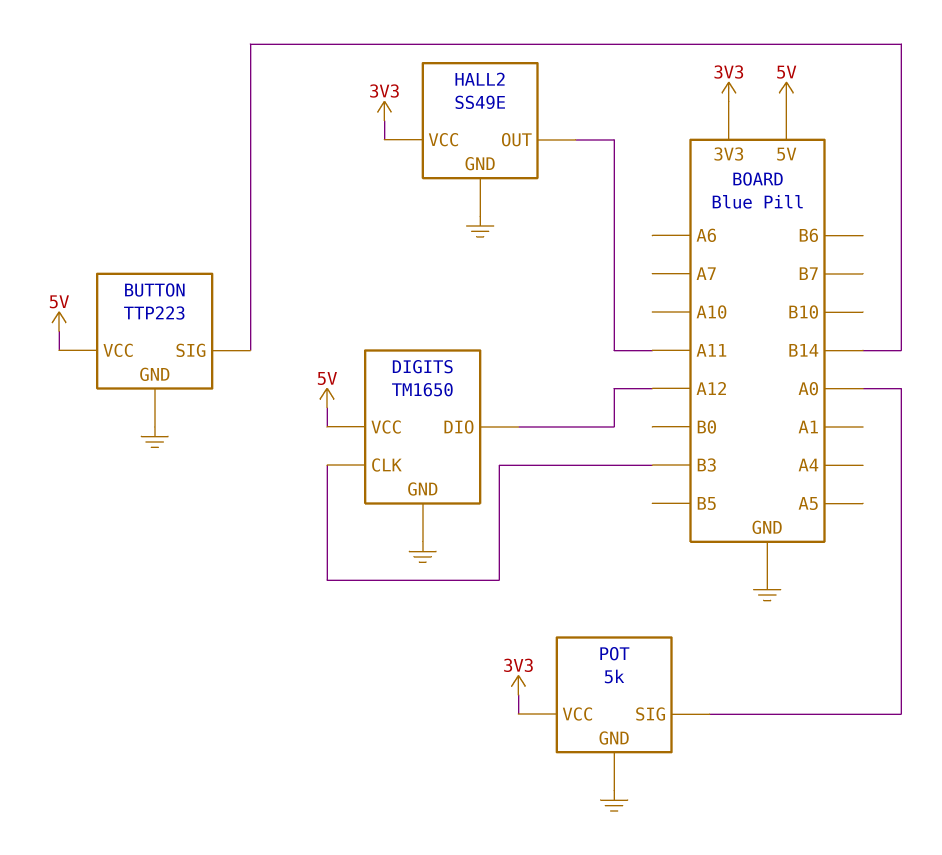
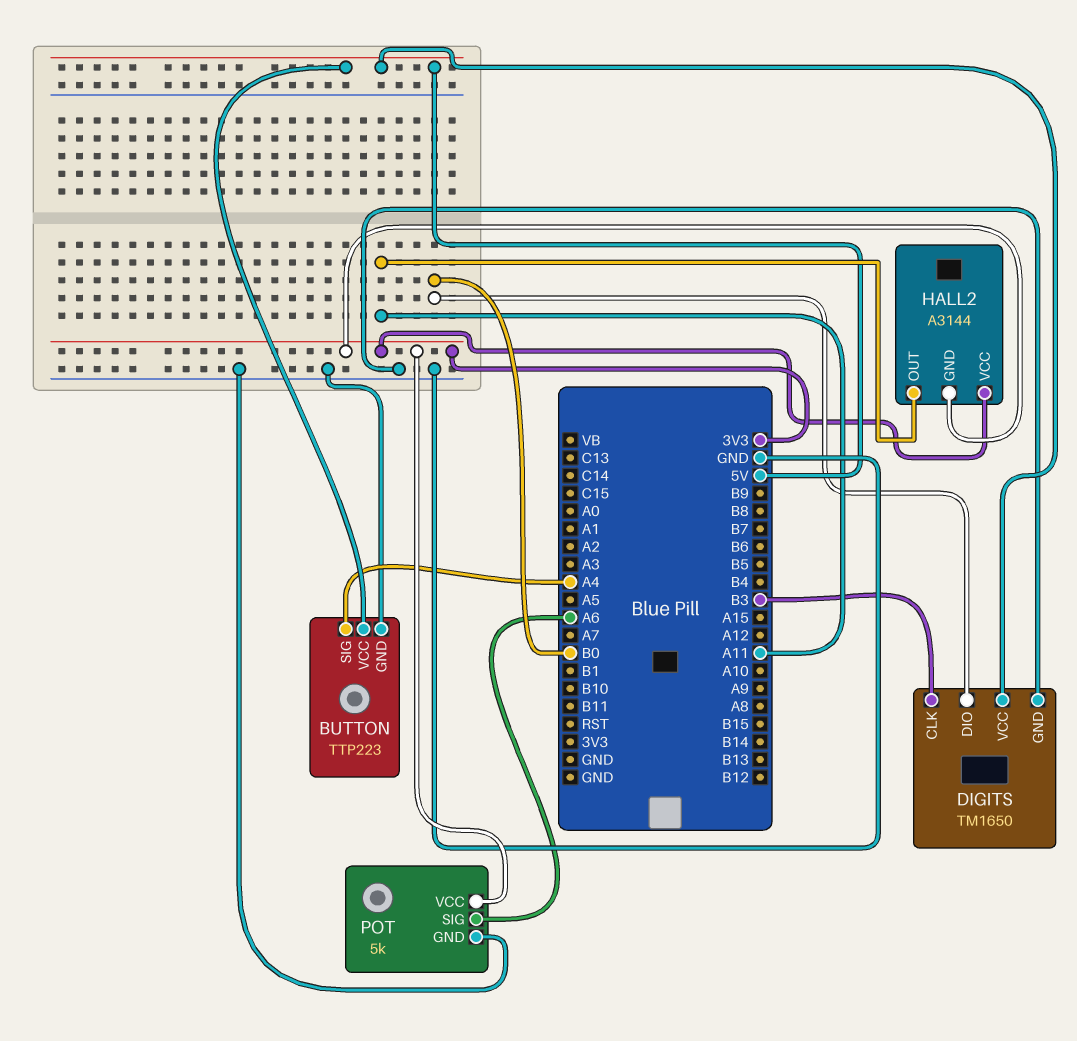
BUTTON pin SIG: B14 -> A4
DIGITS pin DIO: A12 -> B0
HALL2: SS49E -> A3144
HALL2 pin GND: GND -> 3V3
POT pin SIG: A0 -> A6

